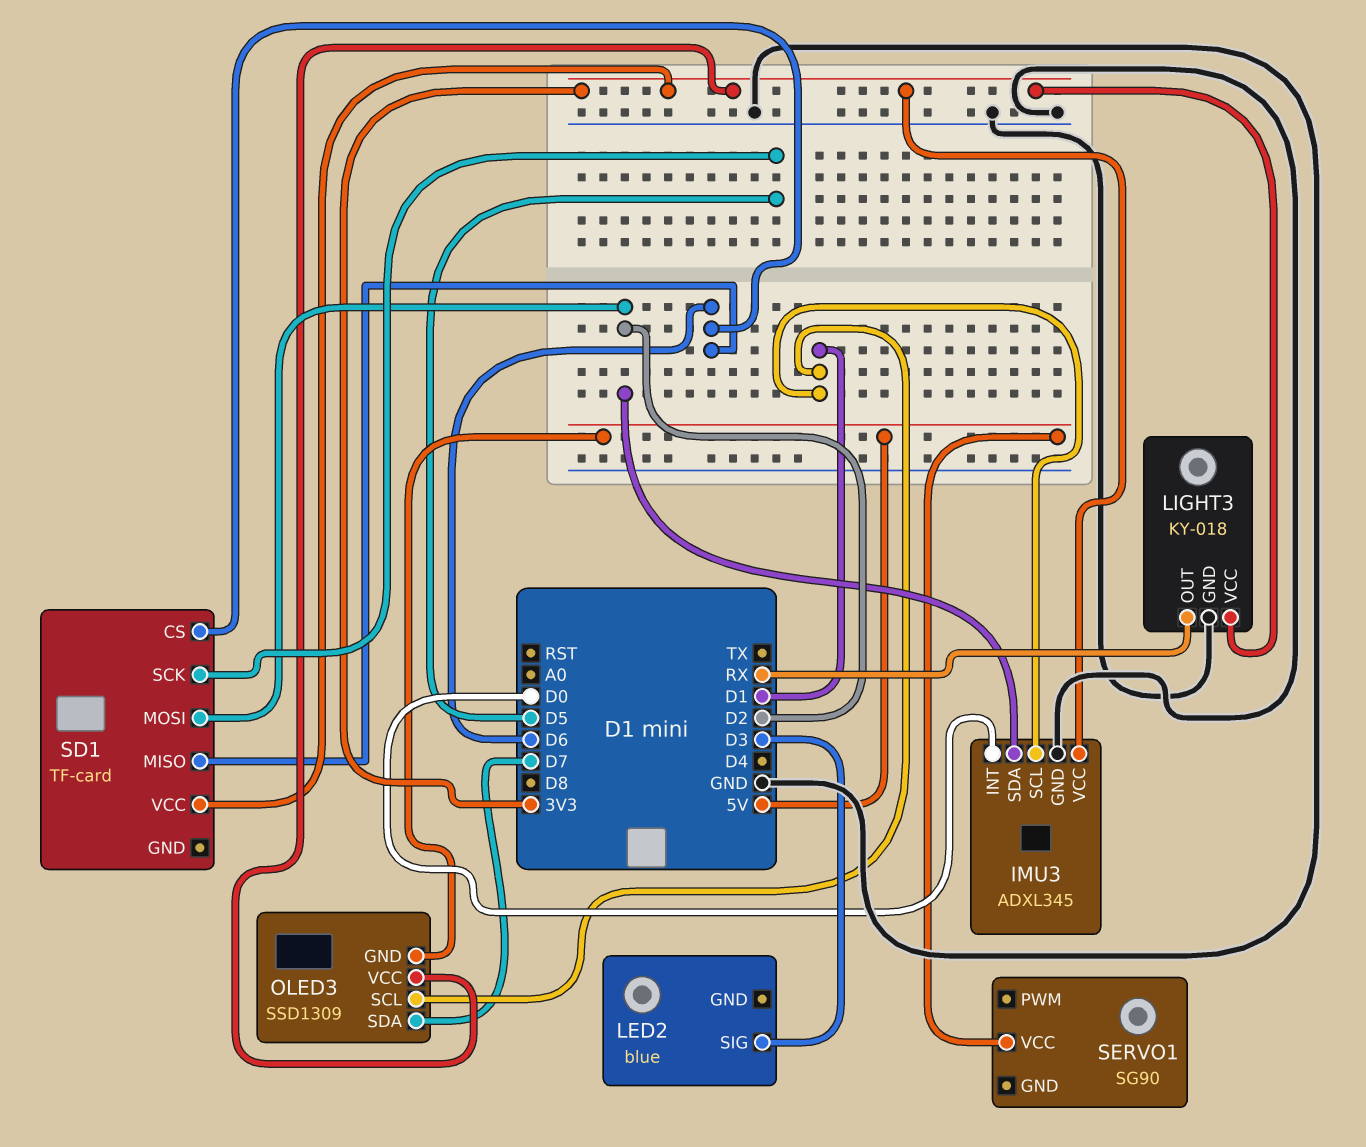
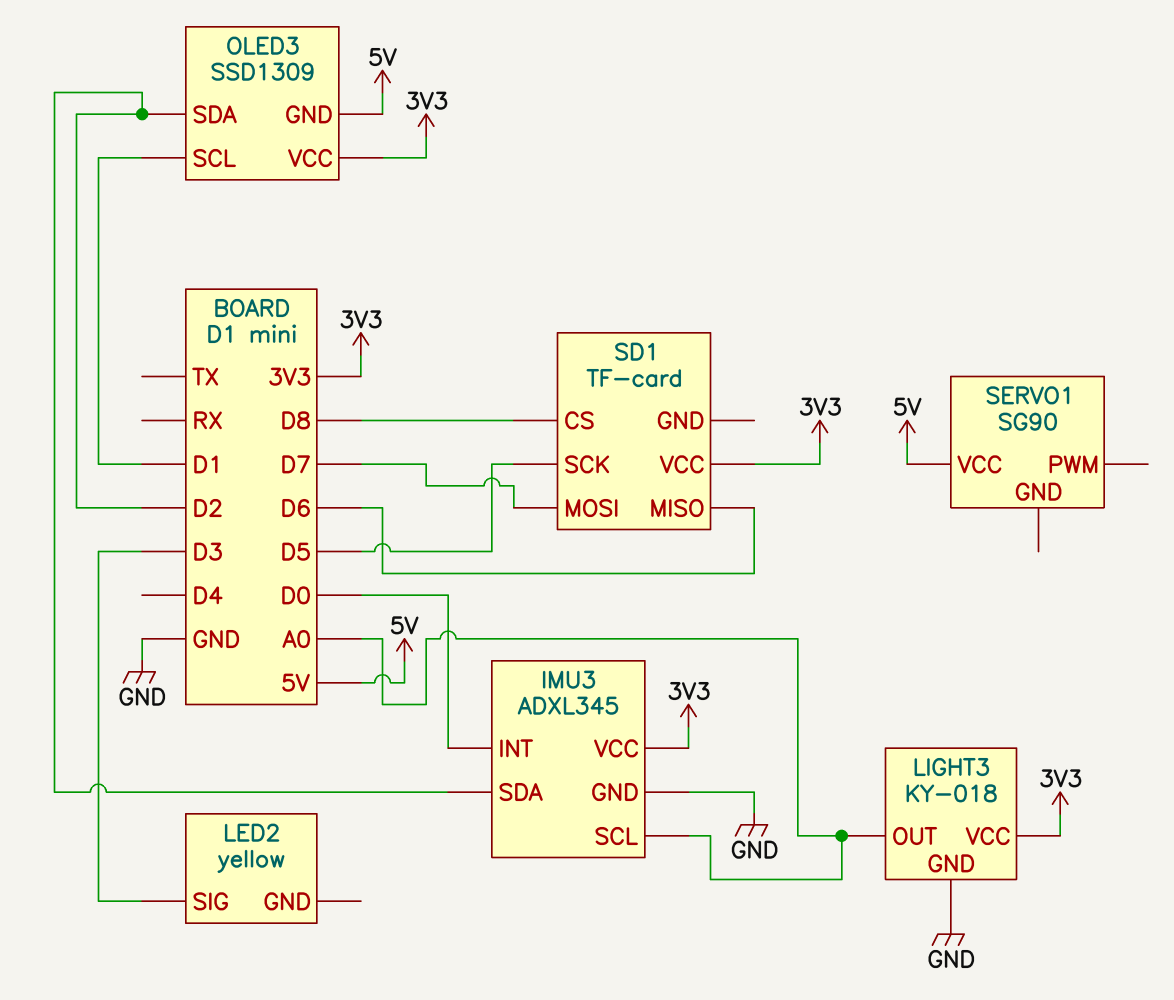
IMU3 pin SCL: D1 -> A0
LED2: blue -> yellow
LIGHT3 pin OUT: RX -> A0
OLED3 pin SDA: D7 -> D2
SD1 pin CS: D6 -> D8
SD1 pin MOSI: D2 -> D7

